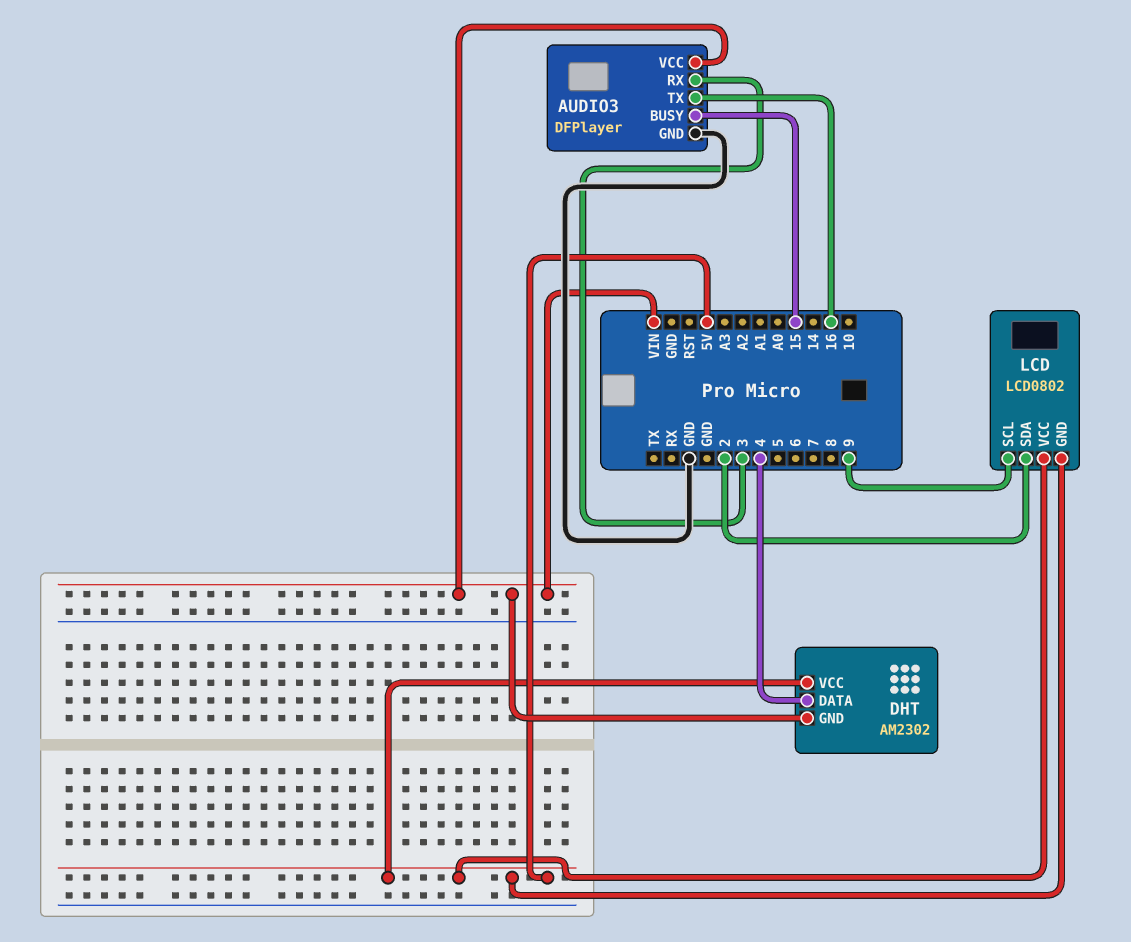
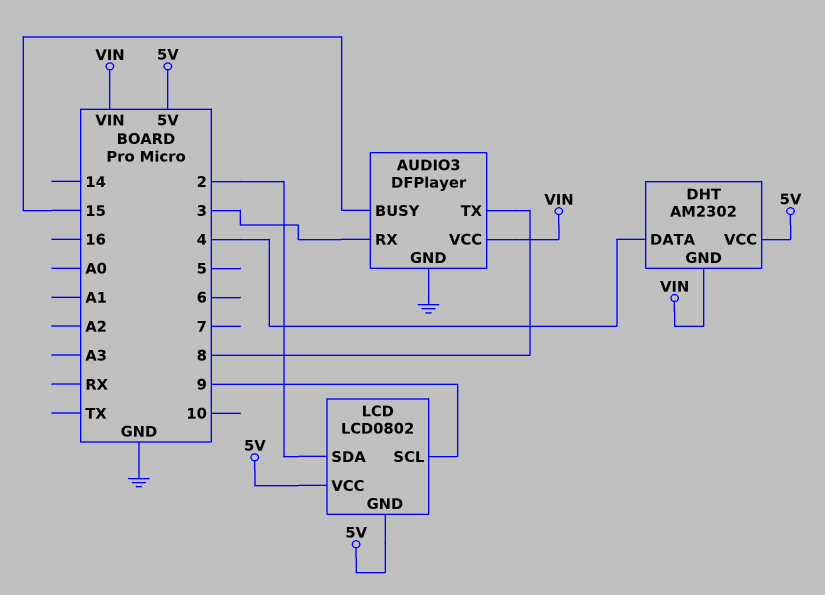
AUDIO3 pin TX: 16 -> 8

